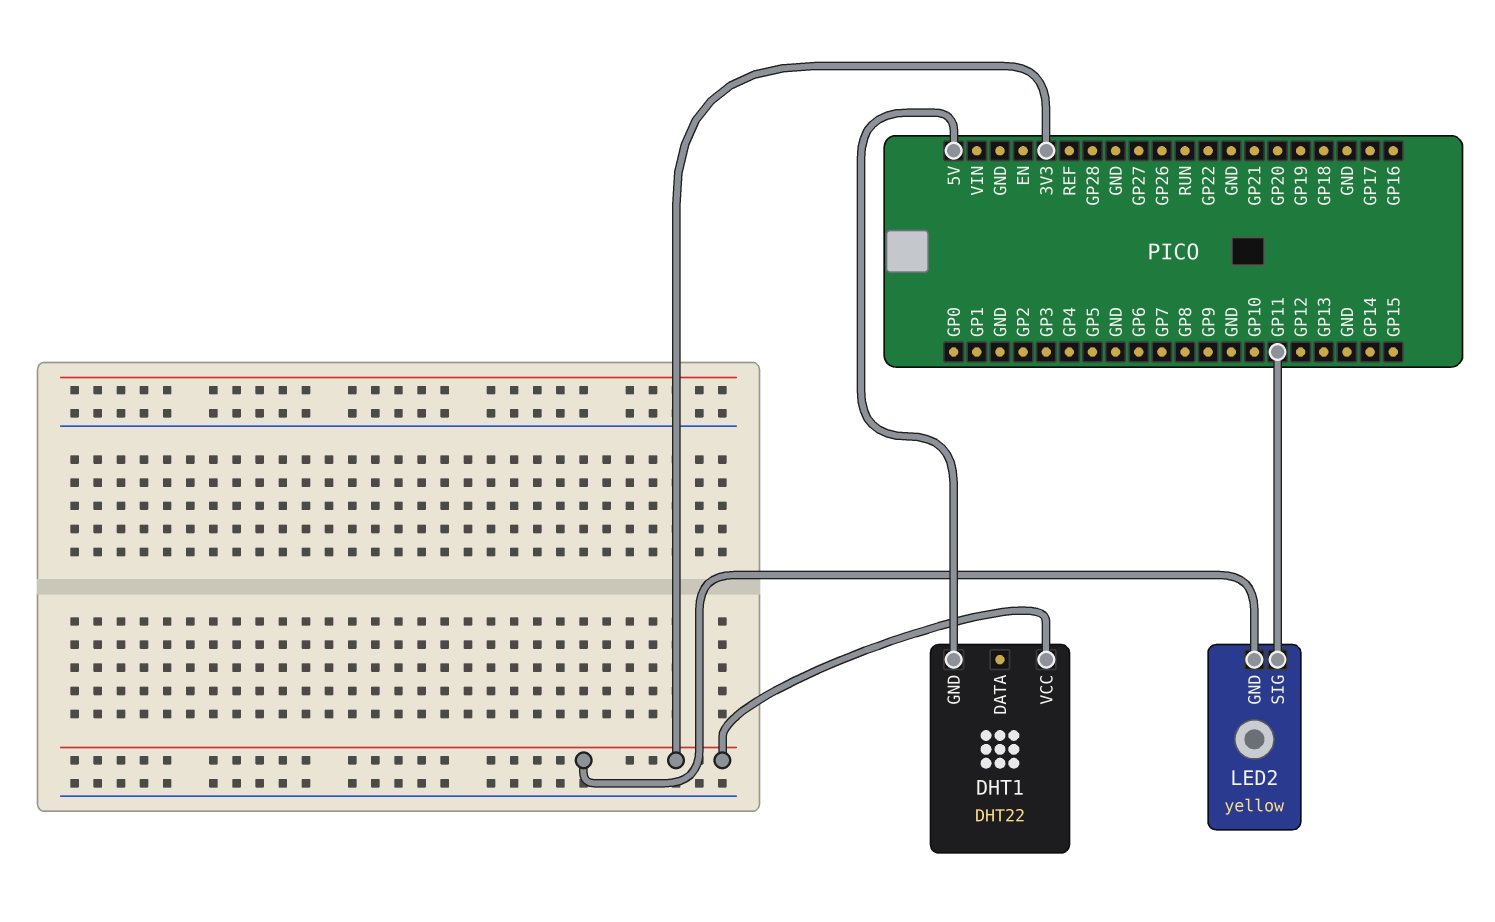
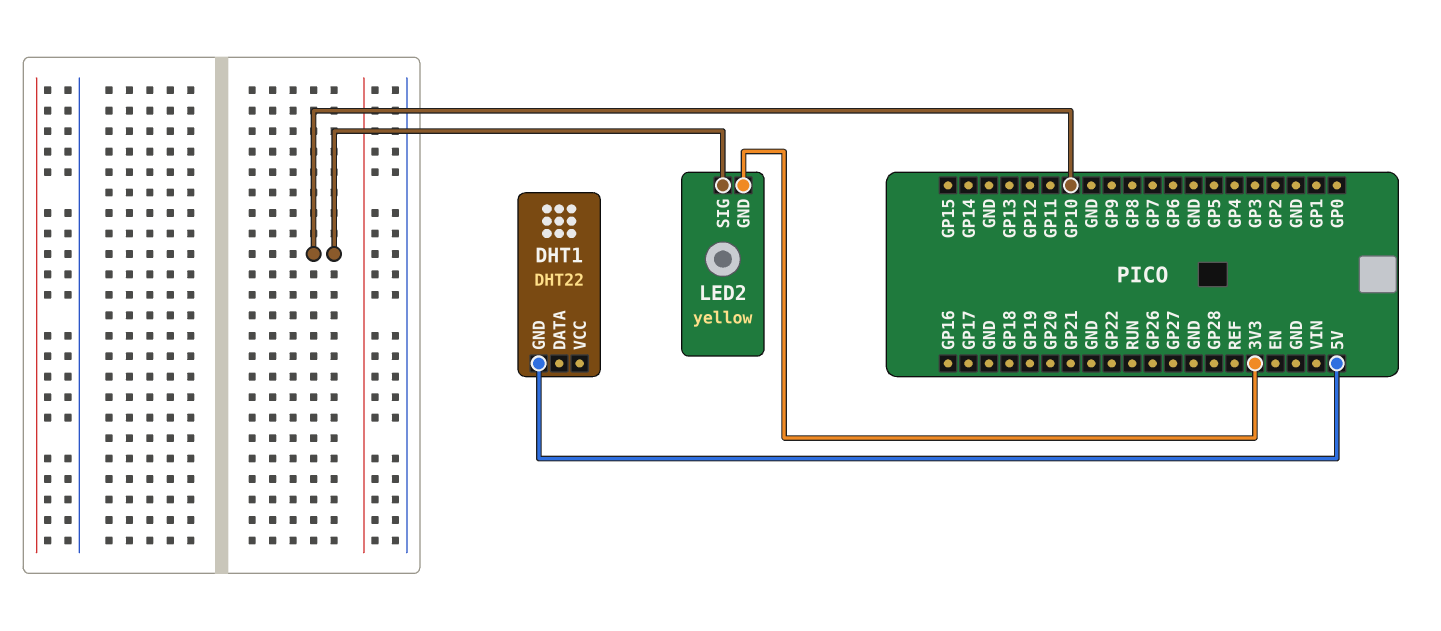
DHT1 pin VCC: 3V3 -> none
LED2 pin SIG: GP11 -> GP10

